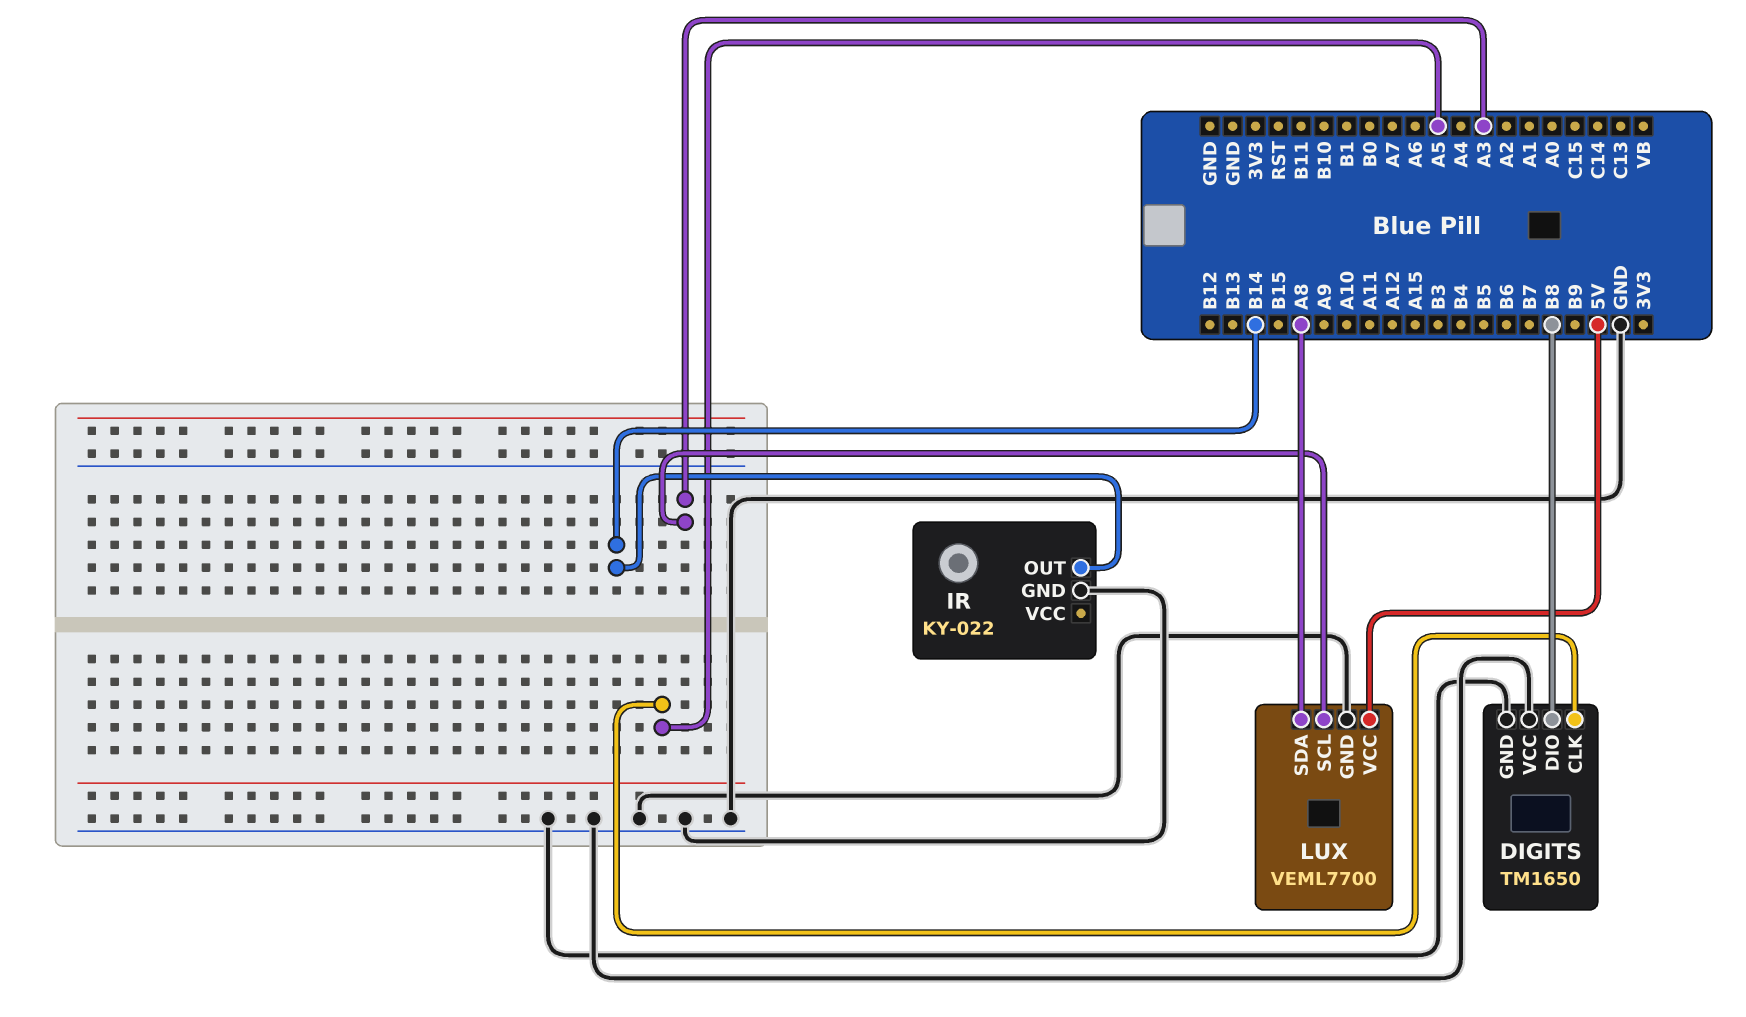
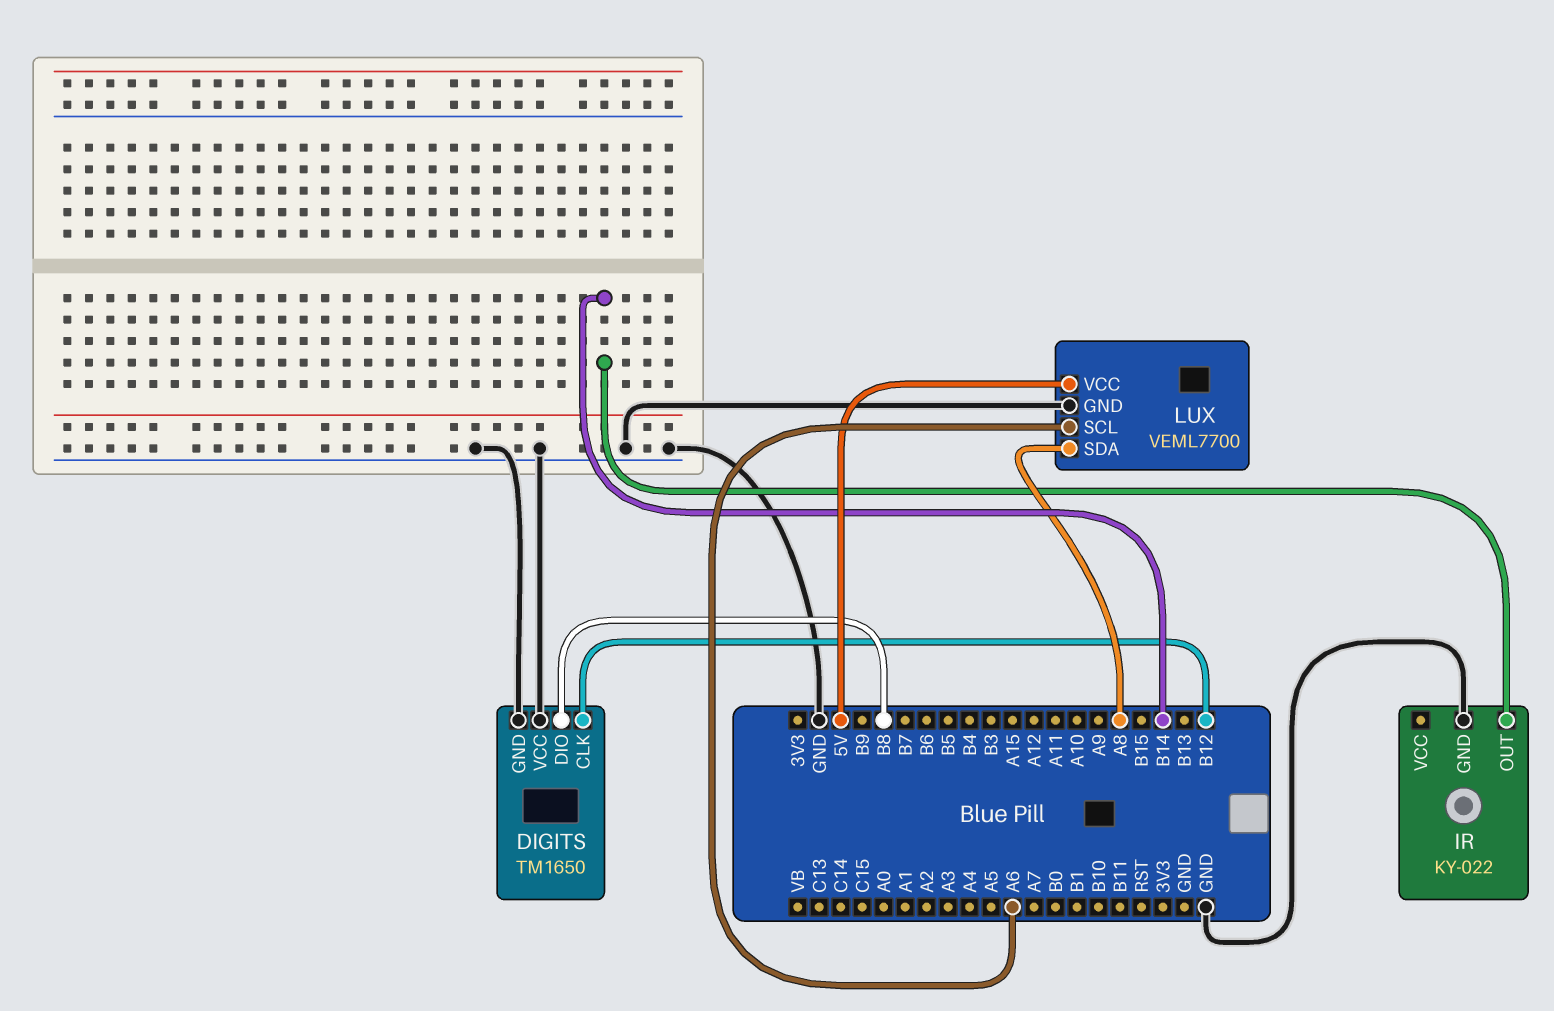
DIGITS pin CLK: A5 -> B12
LUX pin SCL: A3 -> A6

